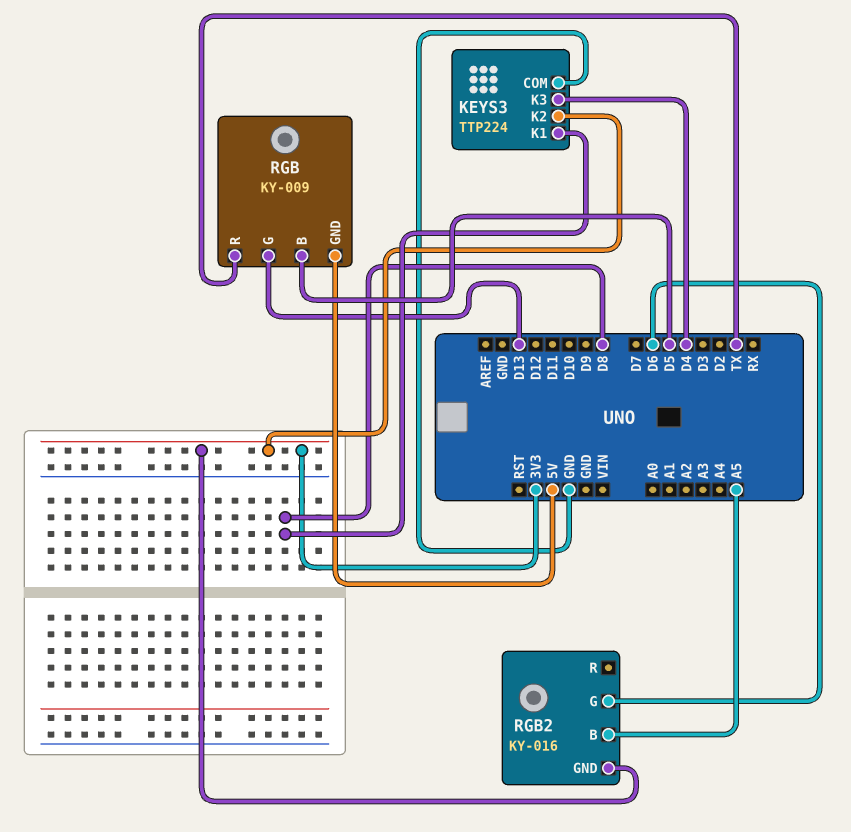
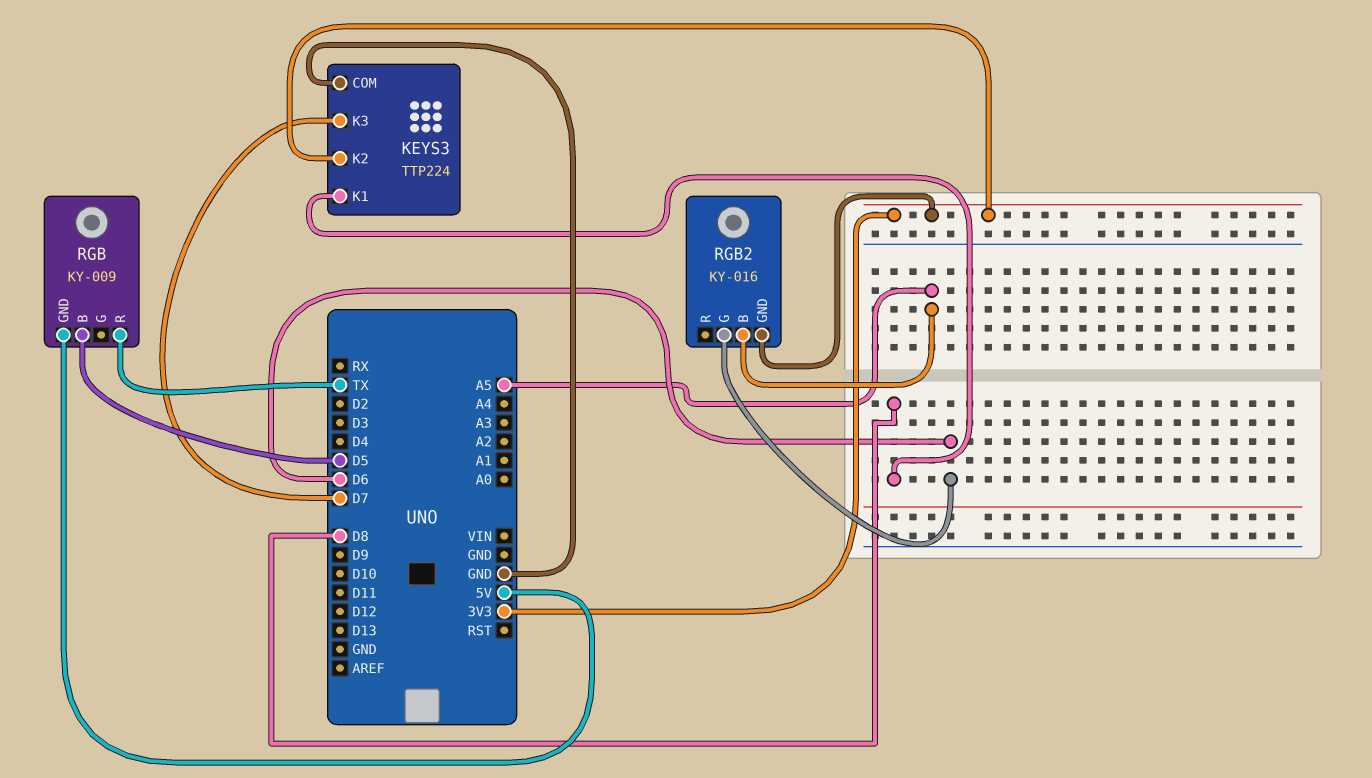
KEYS3 pin K3: D4 -> D7
RGB pin G: D13 -> none

